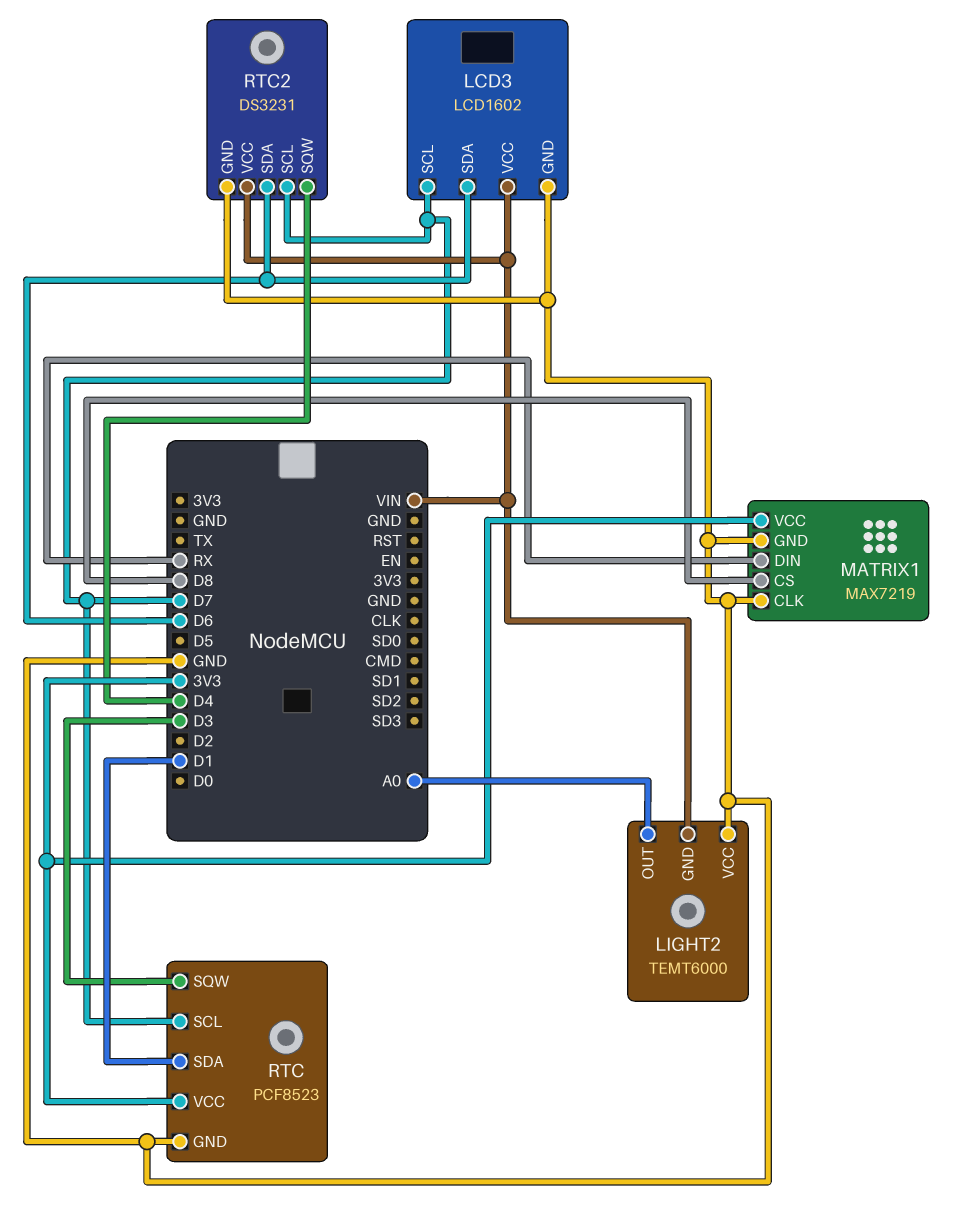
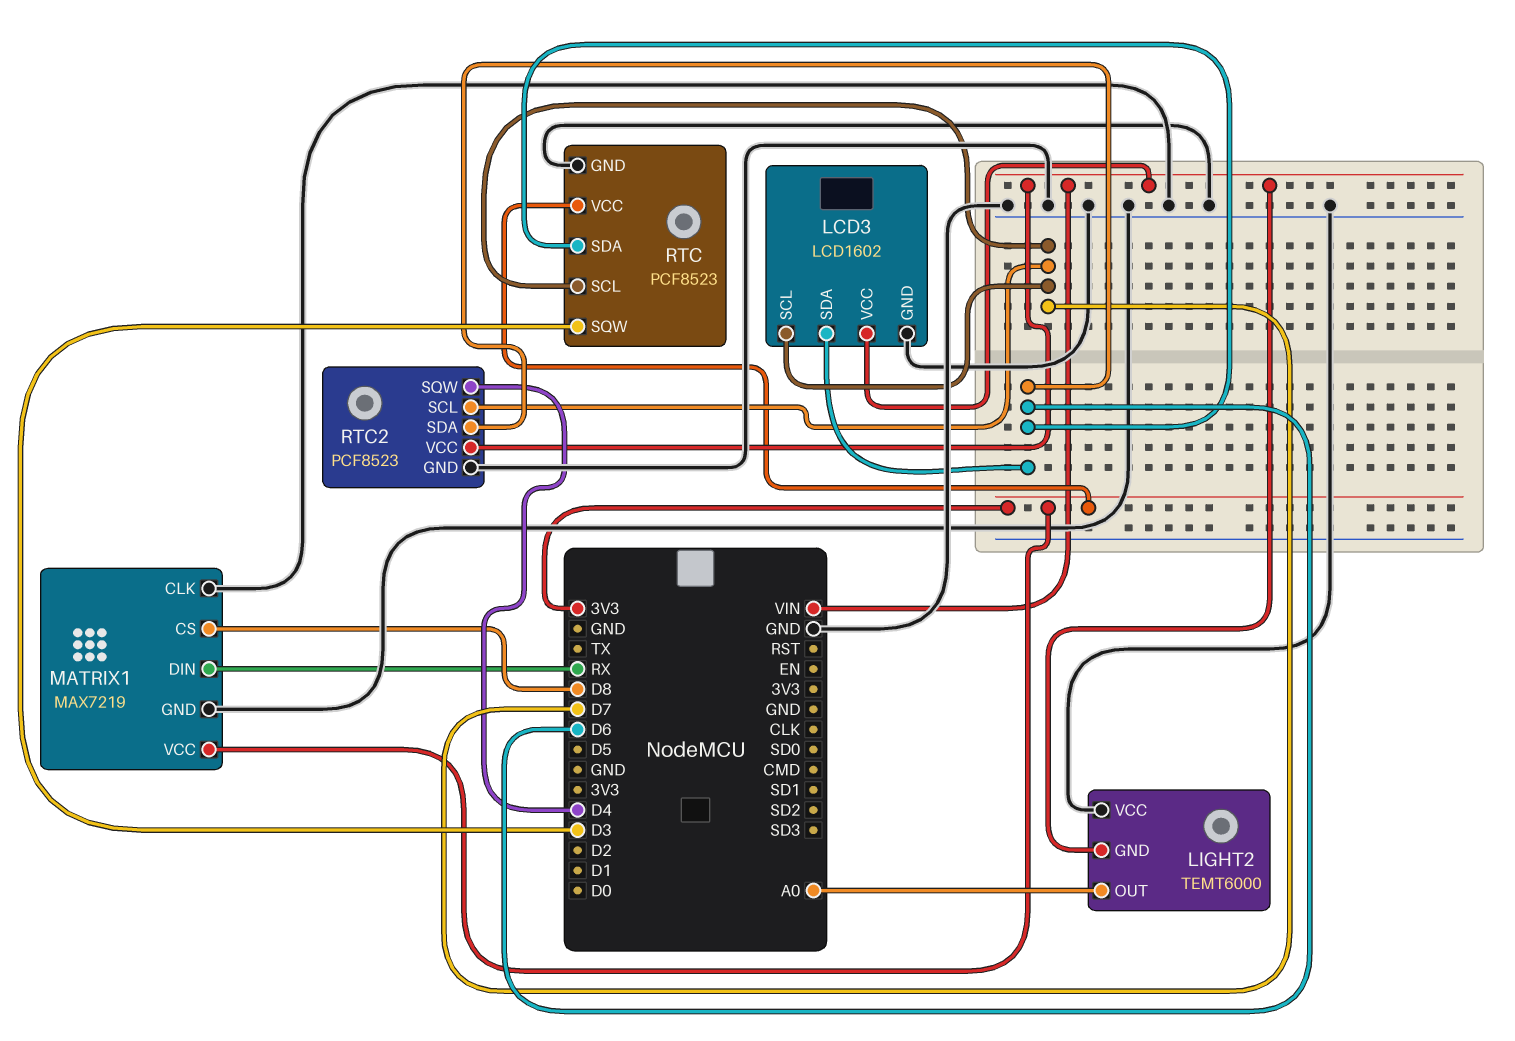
RTC pin SDA: D1 -> D6
RTC2: DS3231 -> PCF8523

